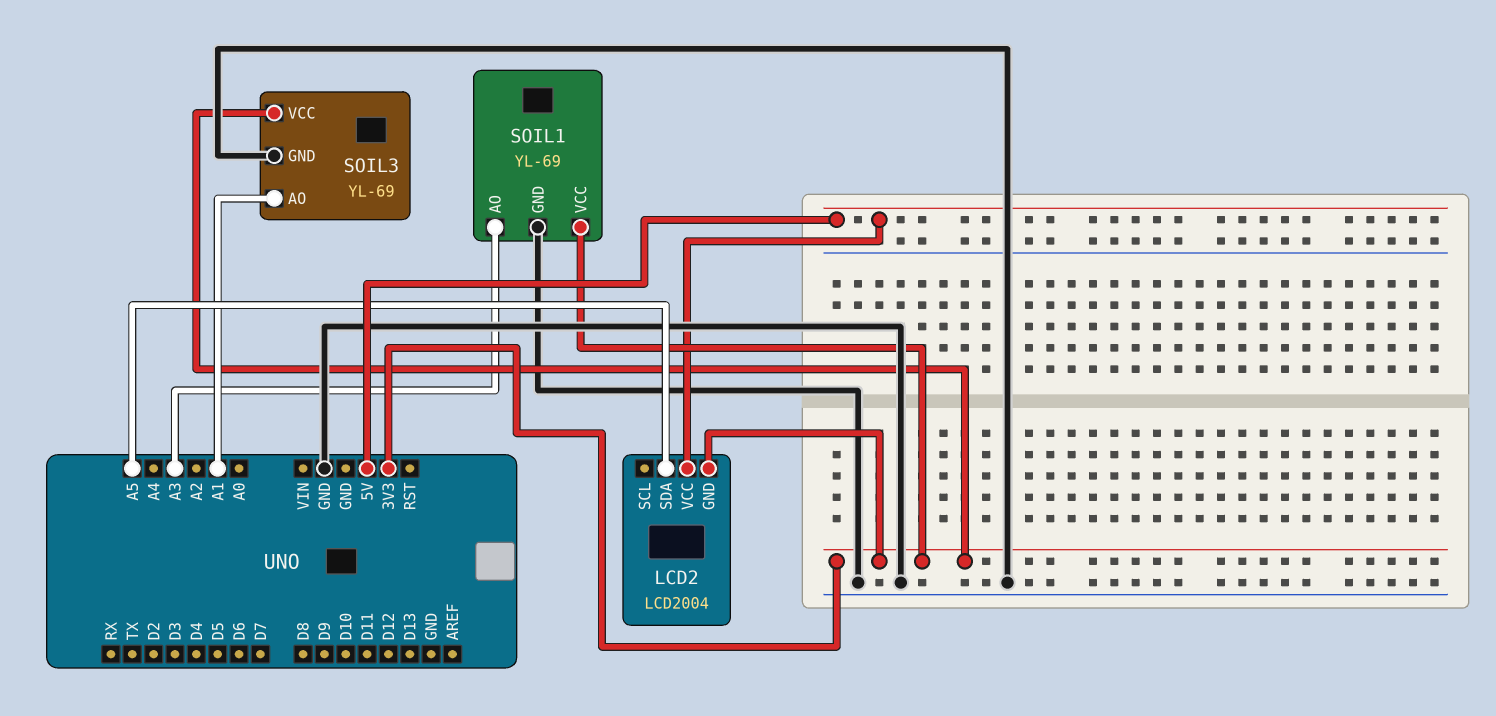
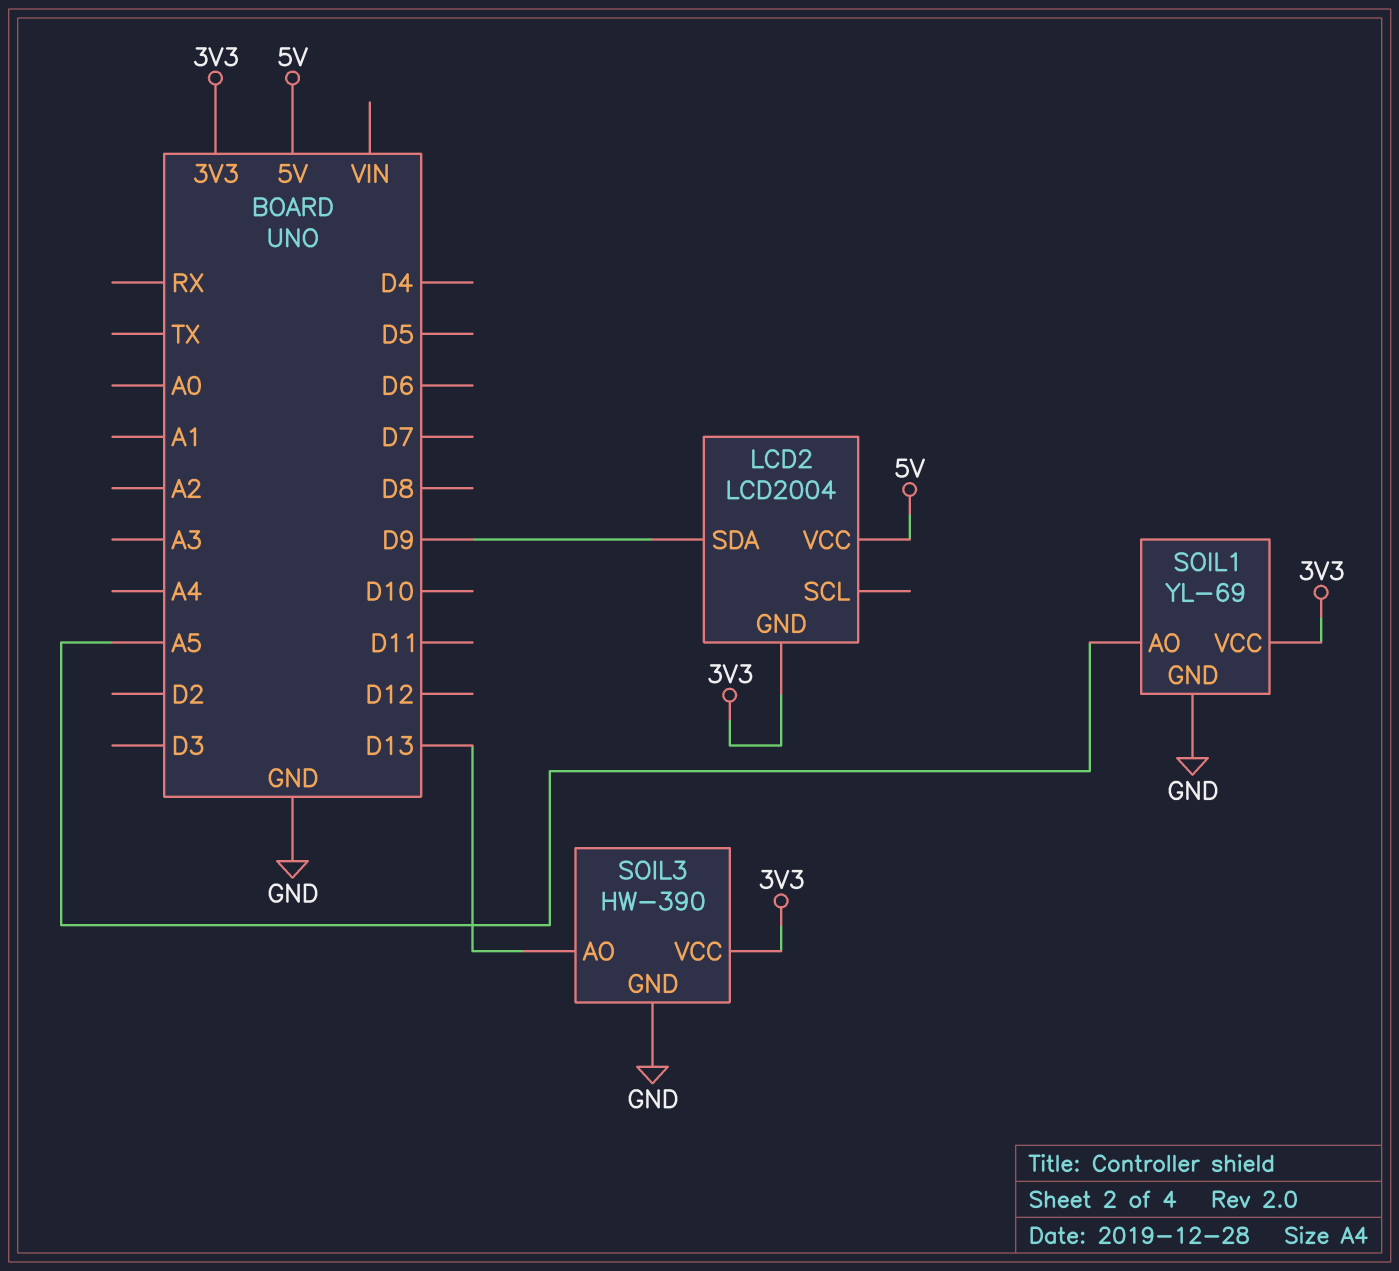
LCD2 pin SDA: A5 -> D9
SOIL1 pin AO: A3 -> A5
SOIL3: YL-69 -> HW-390
SOIL3 pin AO: A1 -> D13

